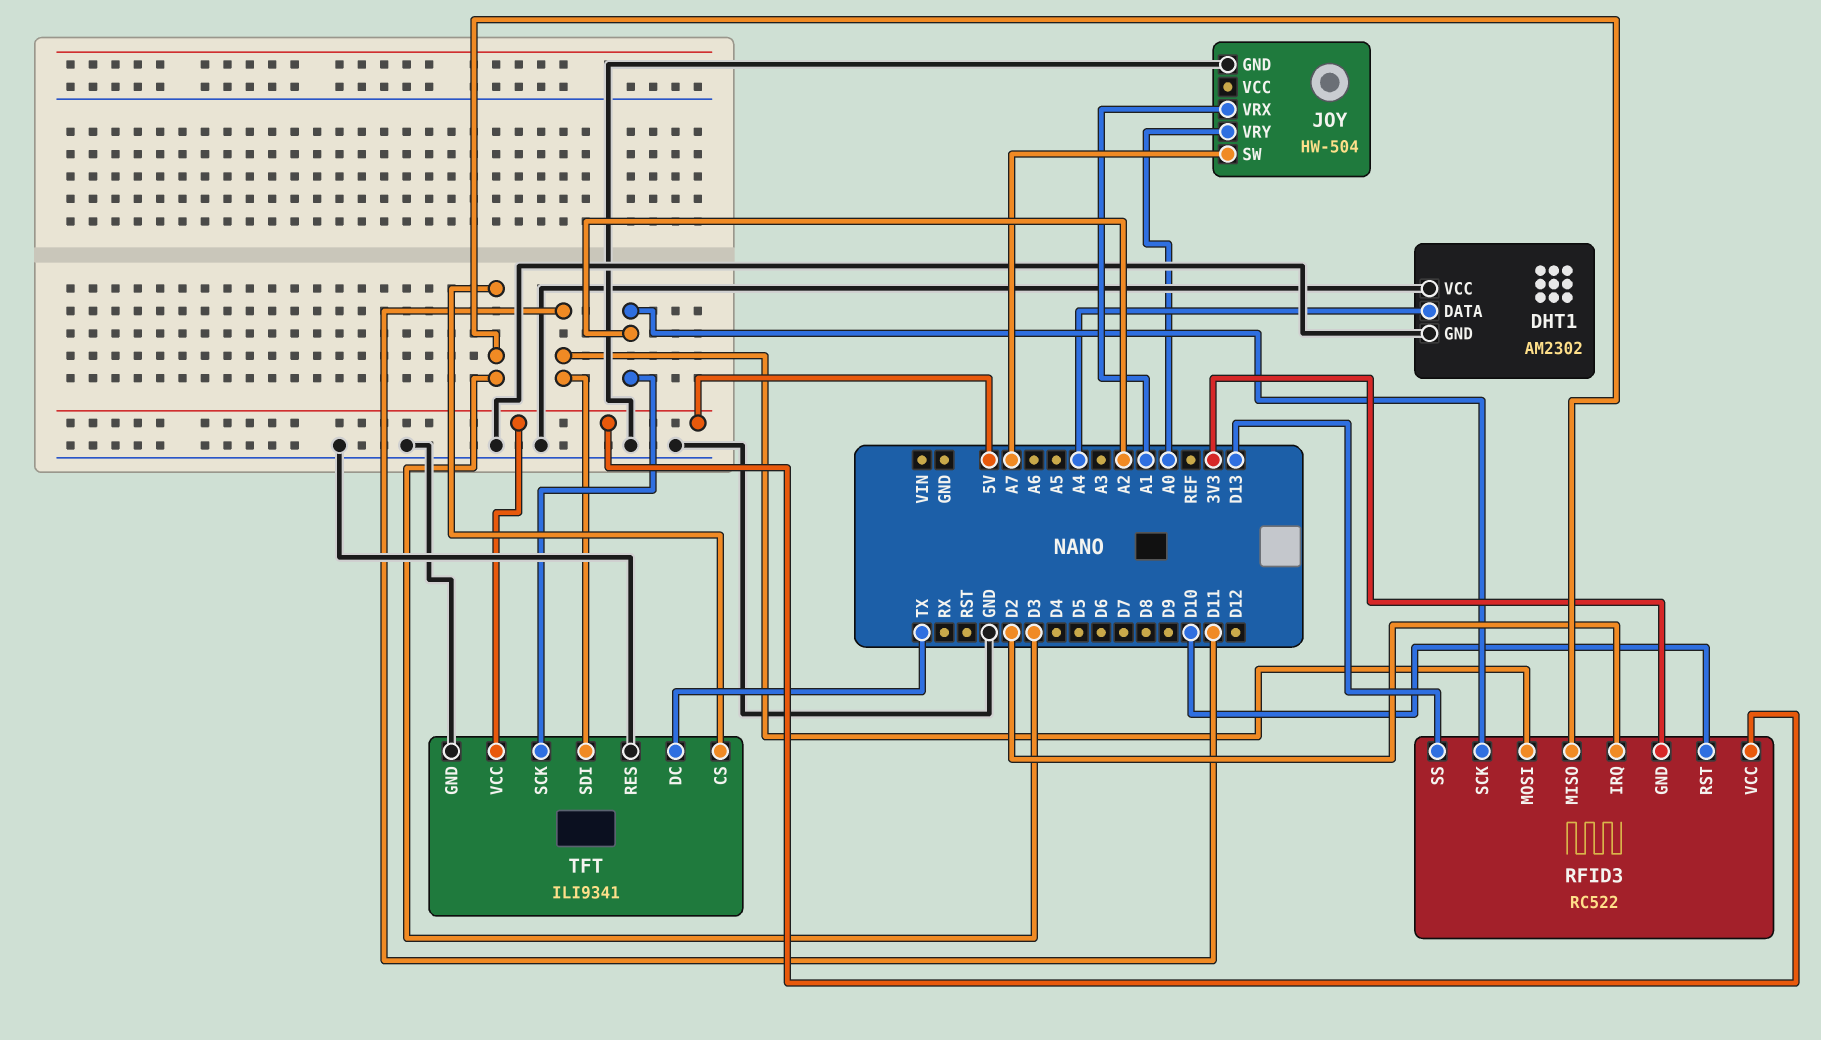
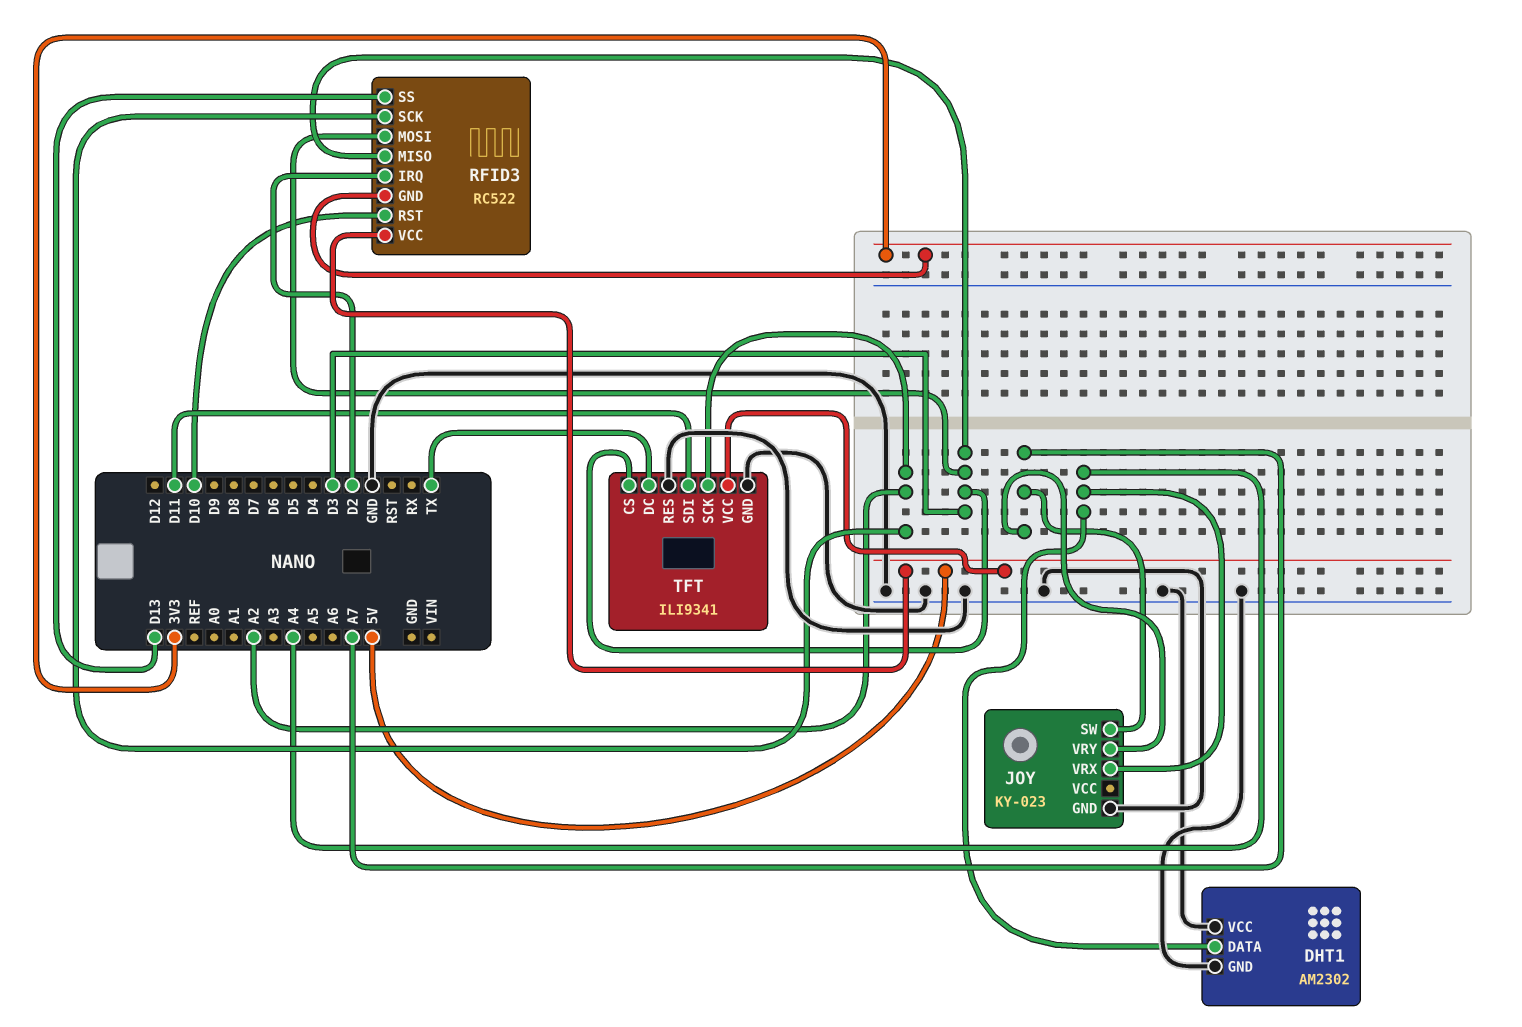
JOY: HW-504 -> KY-023
JOY pin VRX: A1 -> A4
JOY pin VRY: A0 -> A7
RFID3 pin MOSI: D11 -> D3

